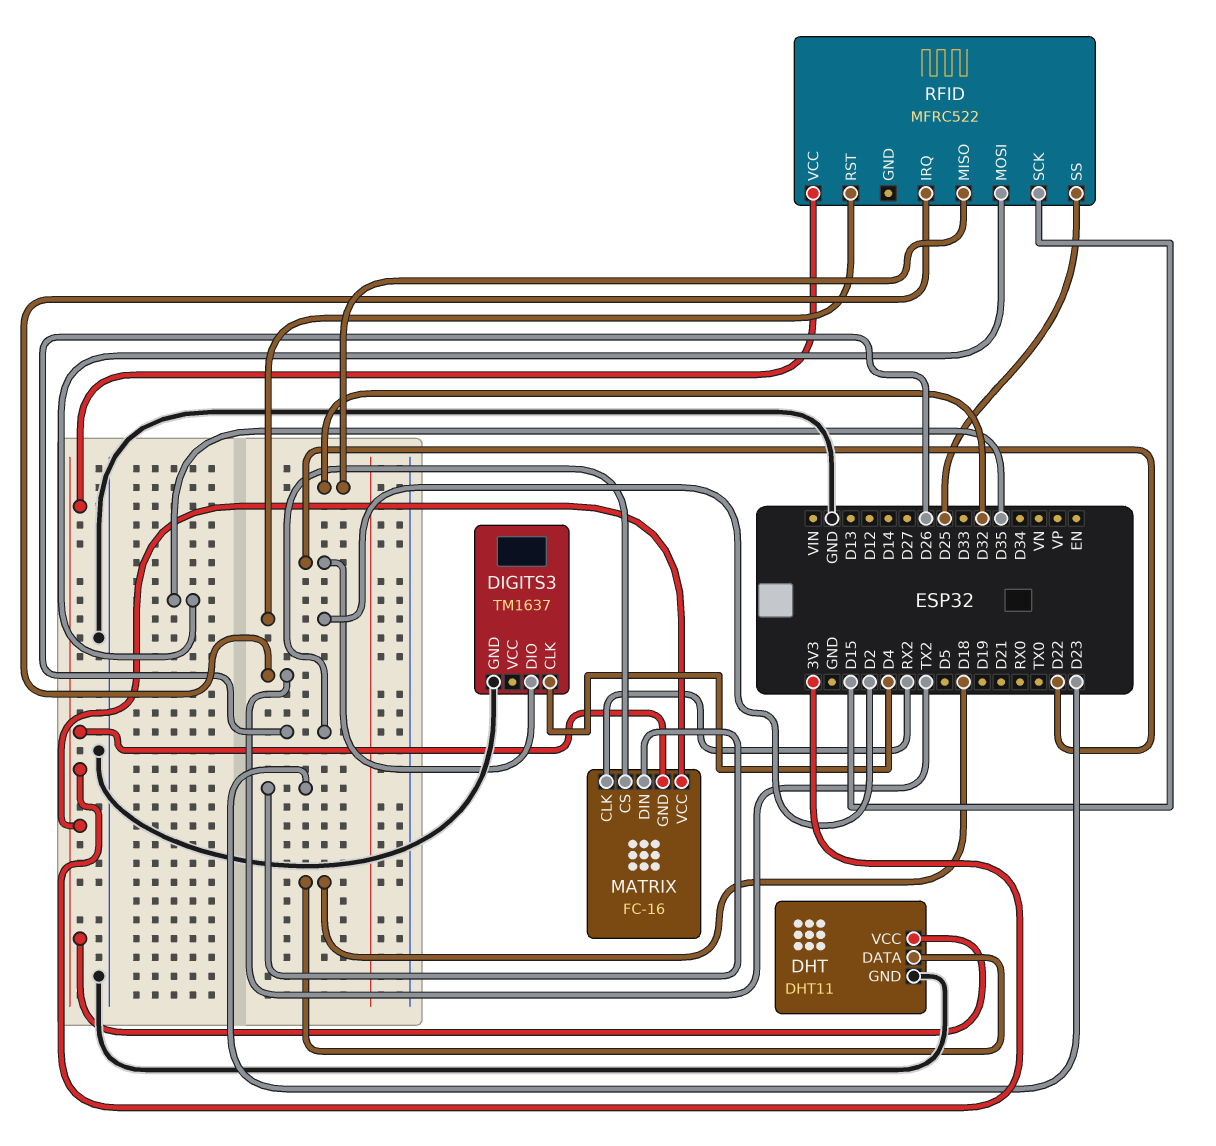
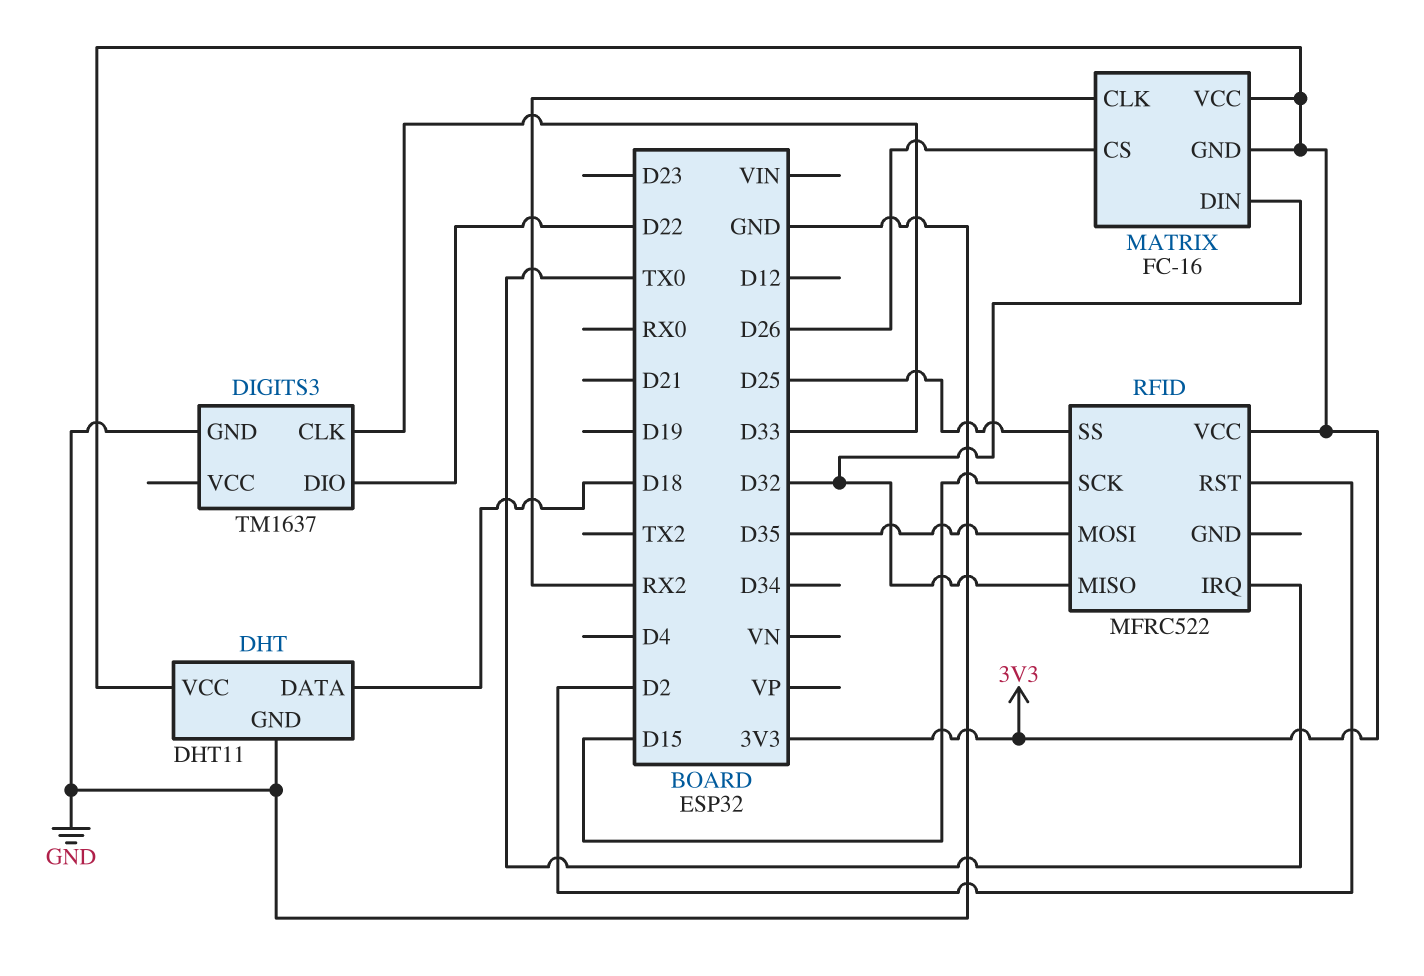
DIGITS3 pin CLK: D4 -> D33
MATRIX pin DIN: D23 -> D32
RFID pin IRQ: TX2 -> TX0

